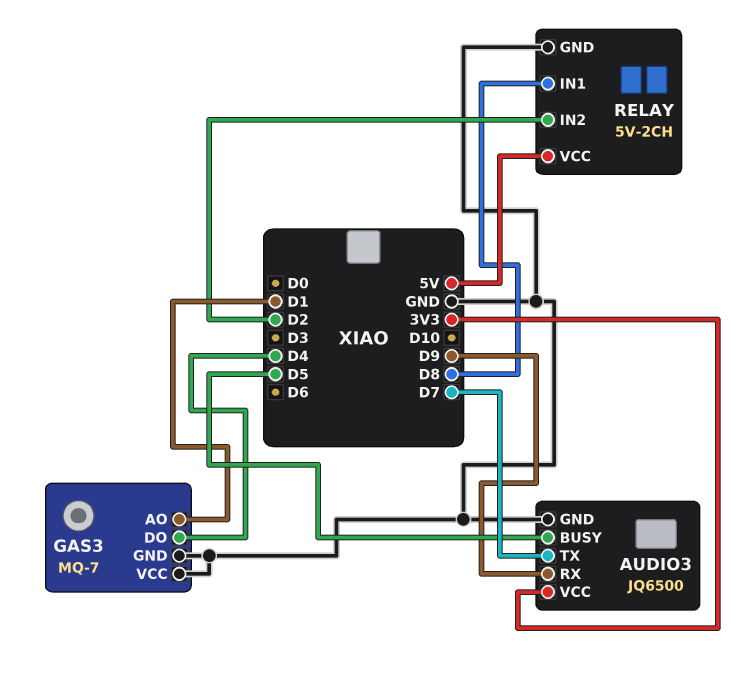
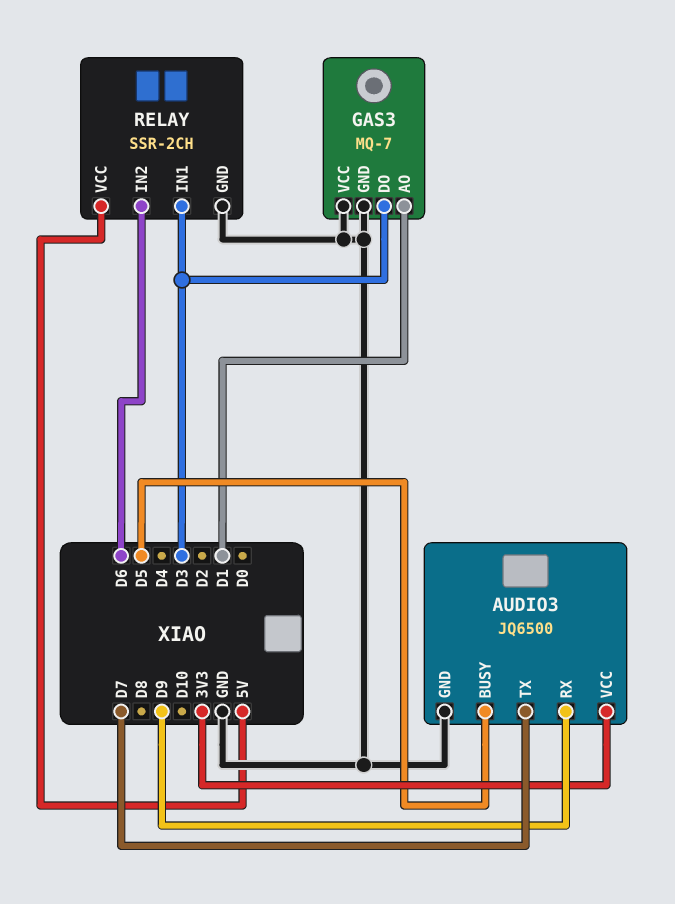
GAS3 pin DO: D4 -> D3
RELAY: 5V-2CH -> SSR-2CH
RELAY pin IN1: D8 -> D3
RELAY pin IN2: D2 -> D6

